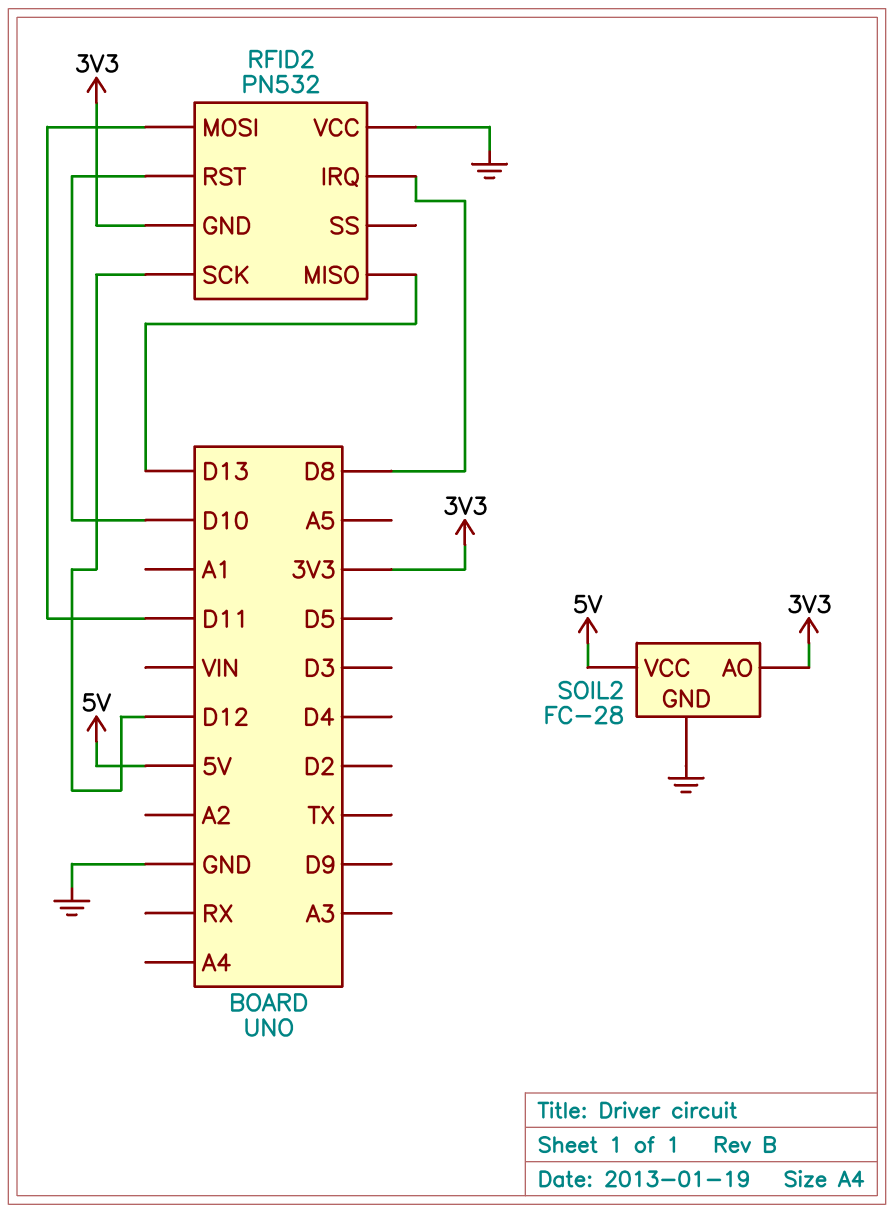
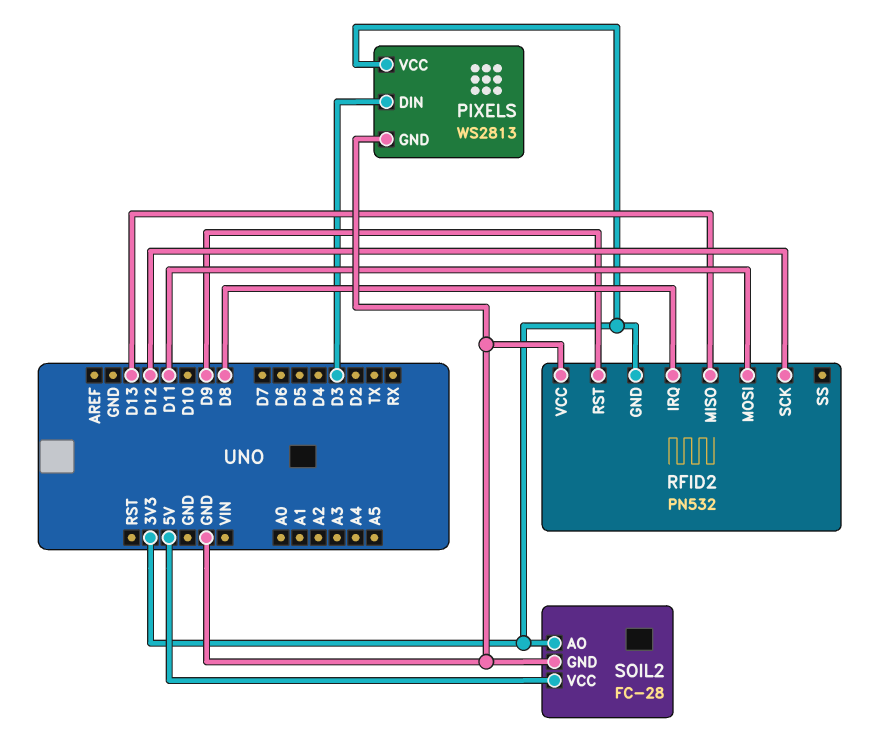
PIXELS: none -> WS2813
PIXELS pin DIN: none -> D3
PIXELS pin GND: none -> GND
PIXELS pin VCC: none -> 3V3
RFID2 pin RST: D10 -> D9

